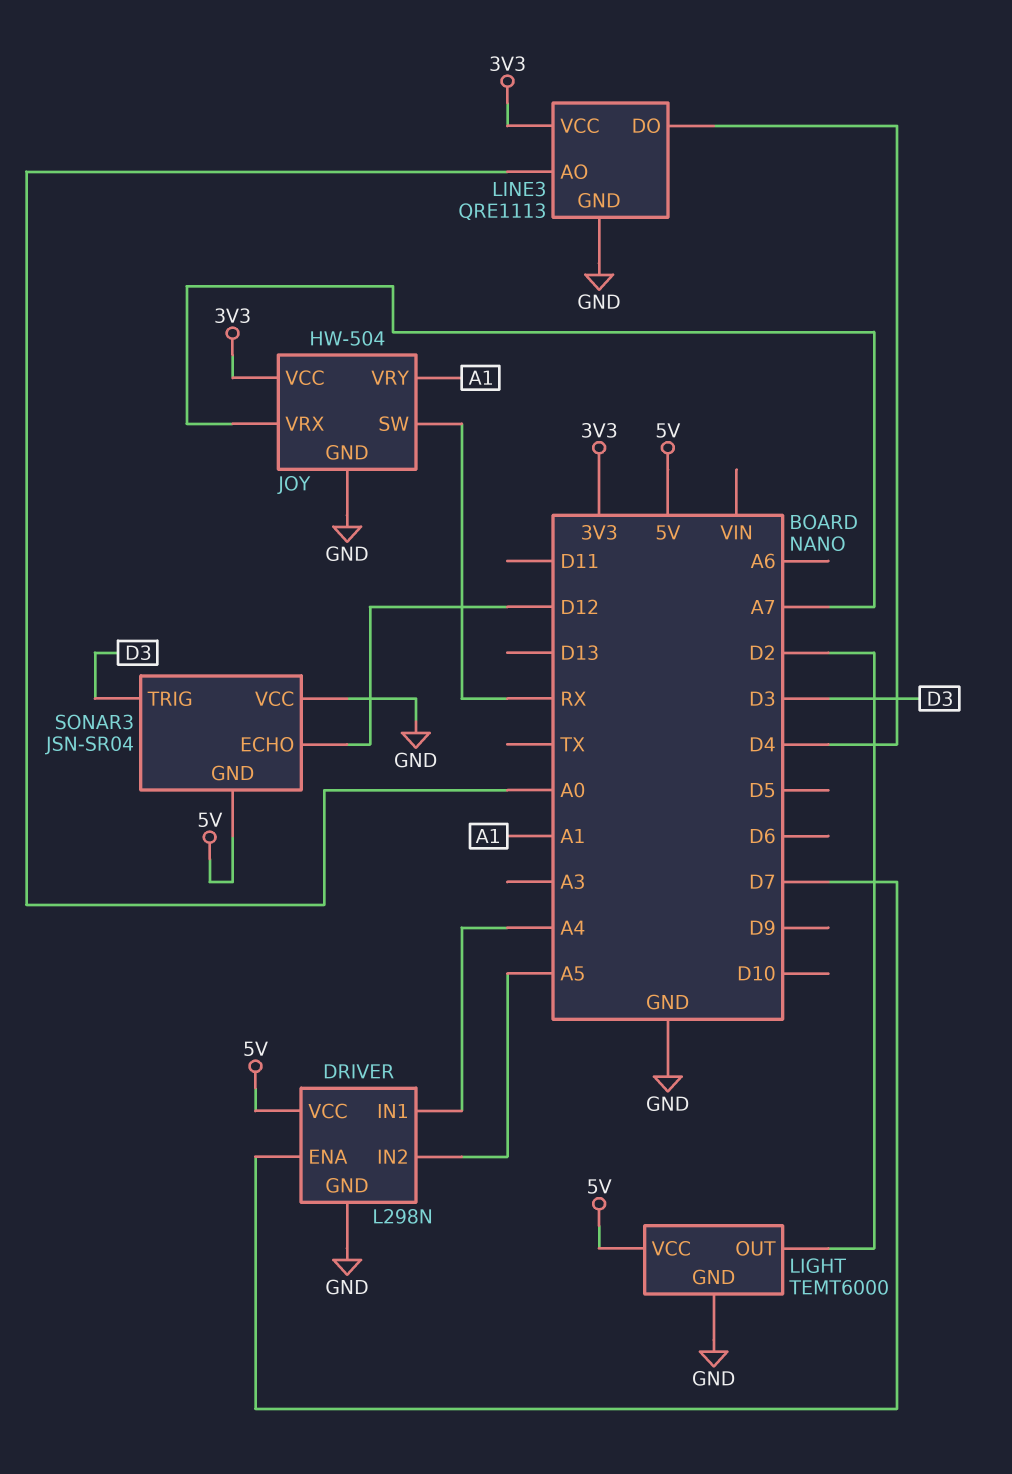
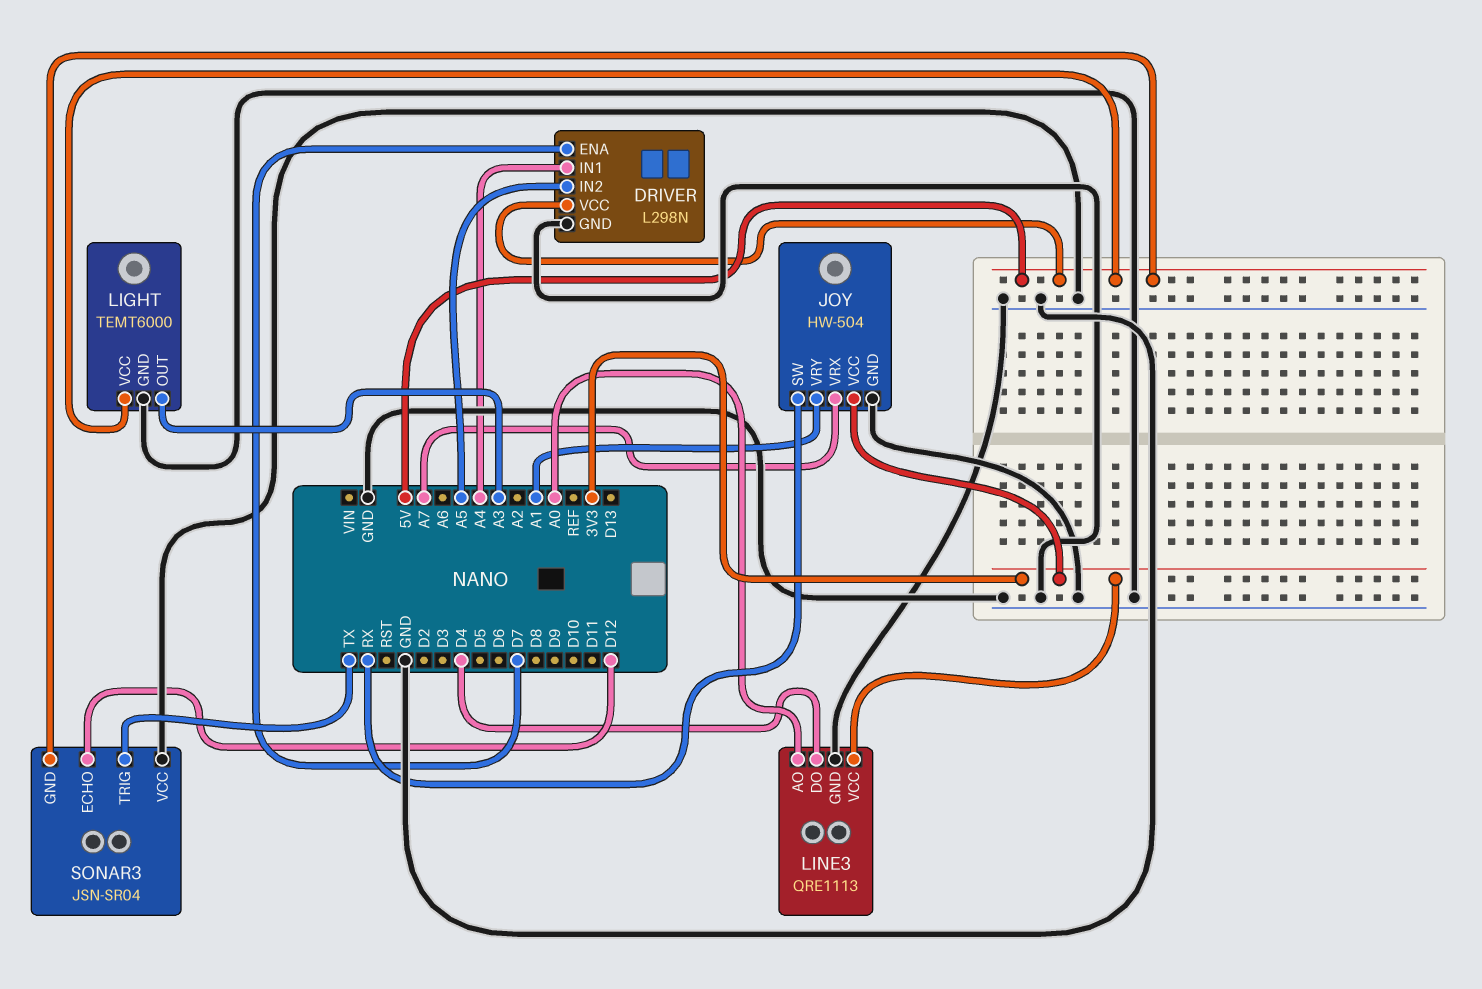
LIGHT pin OUT: D2 -> A3
SONAR3 pin TRIG: D3 -> TX

